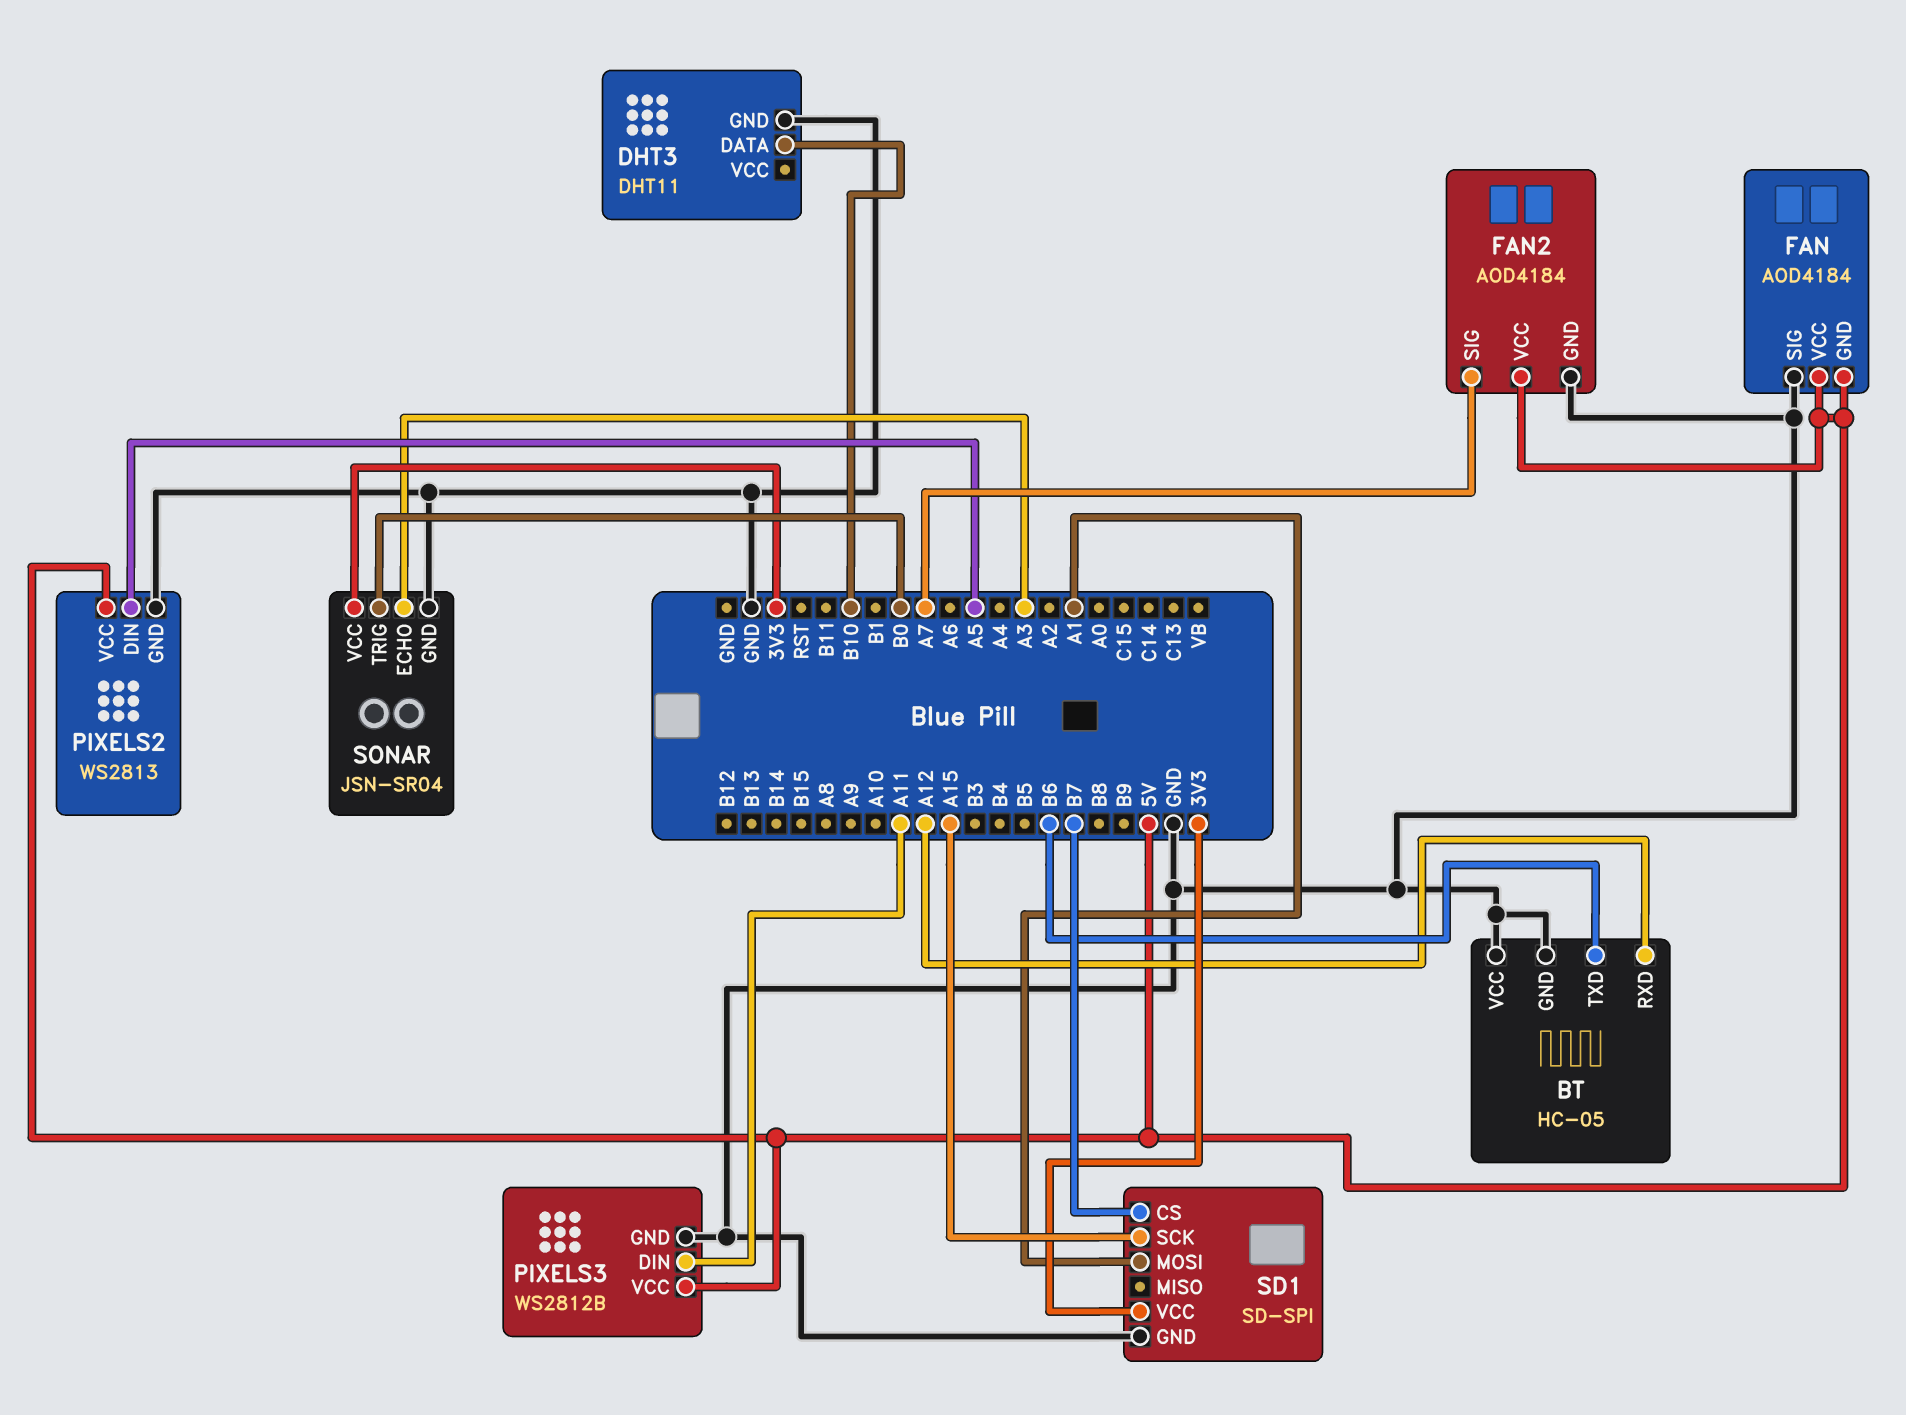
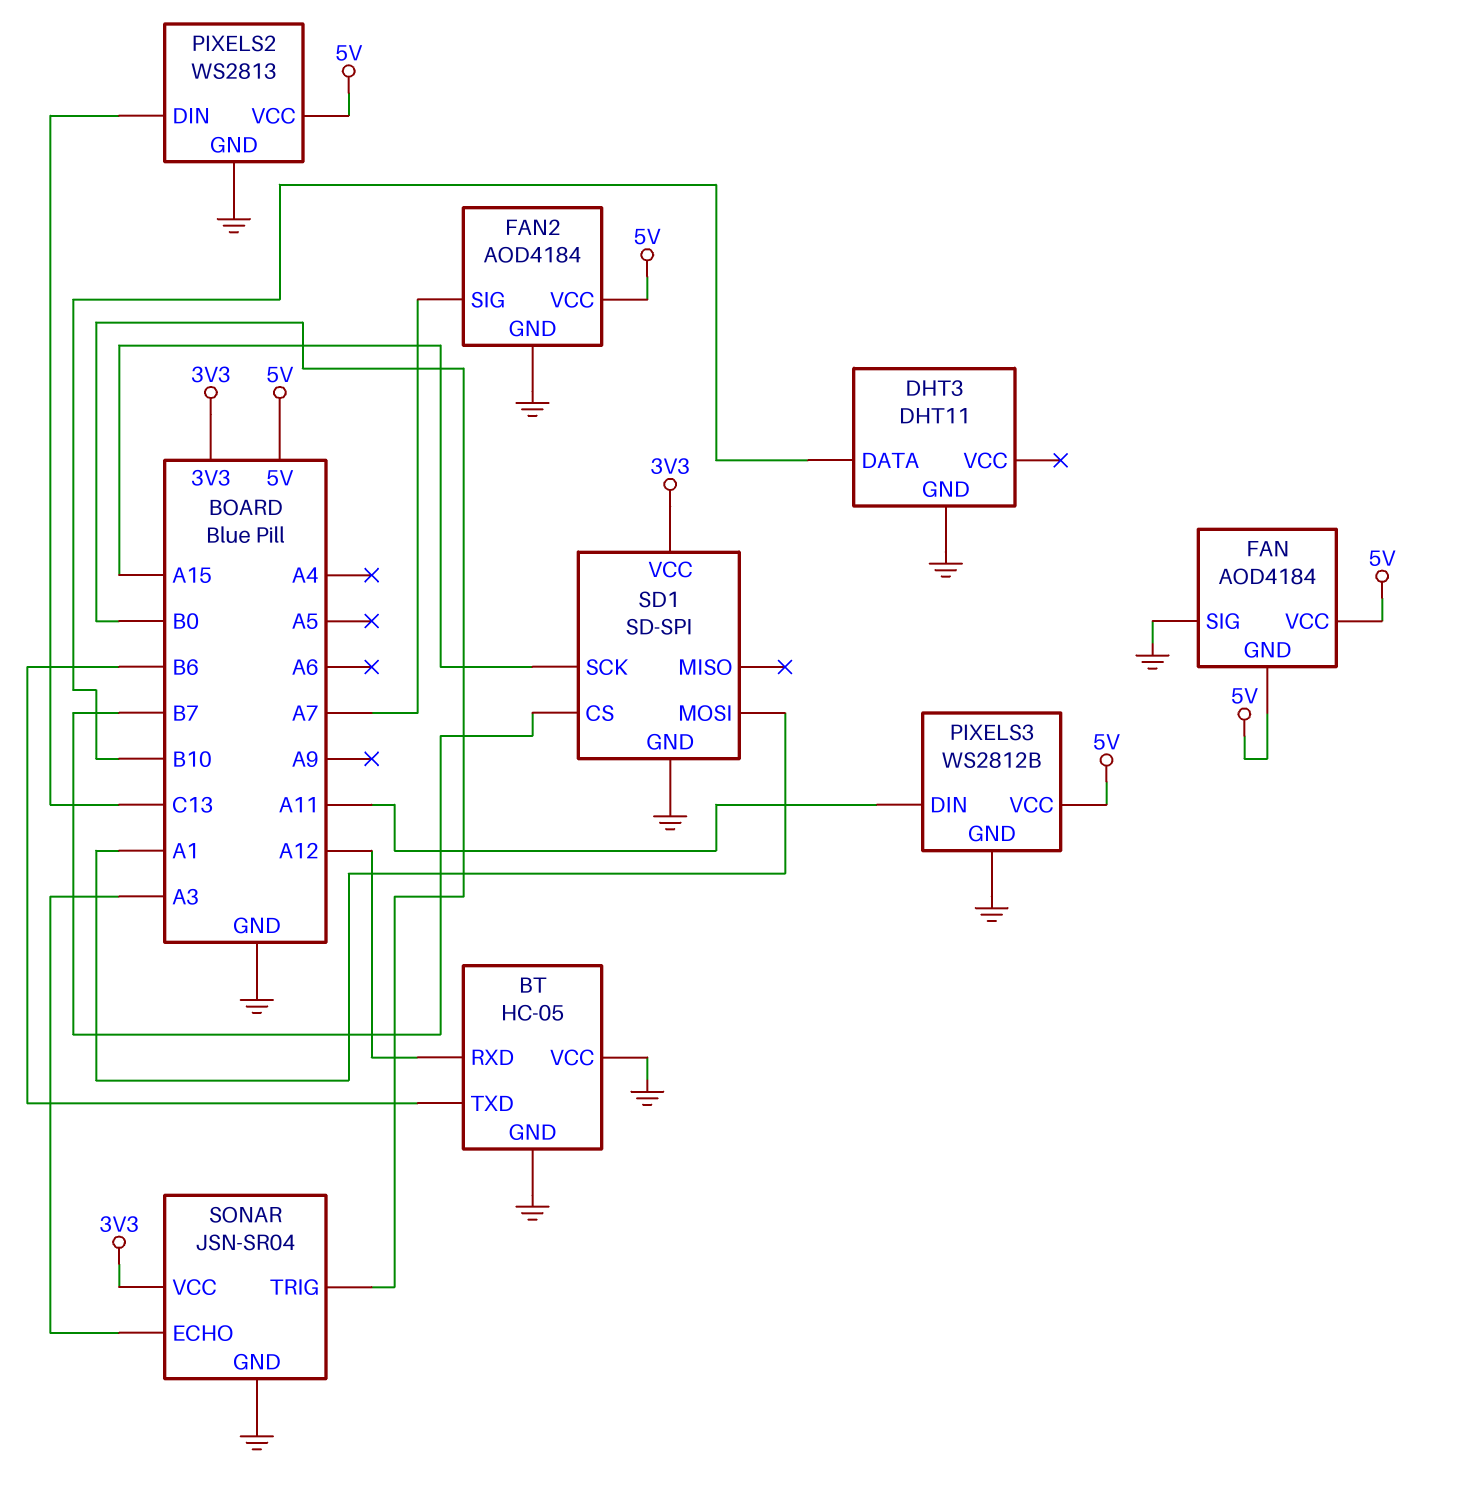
PIXELS2 pin DIN: A5 -> C13

